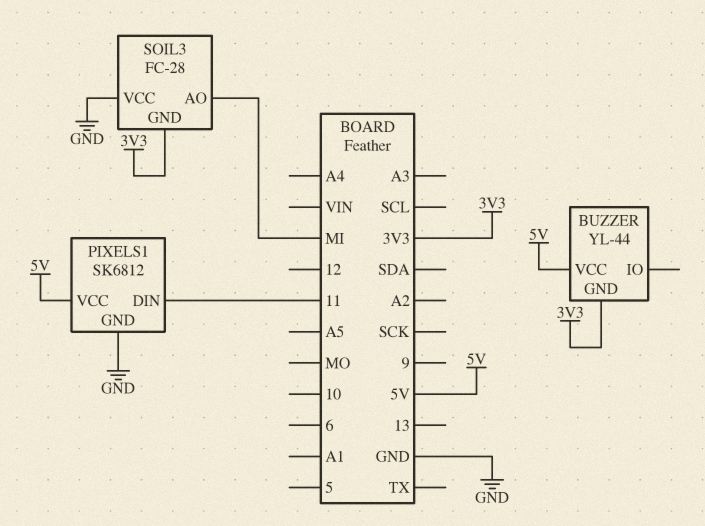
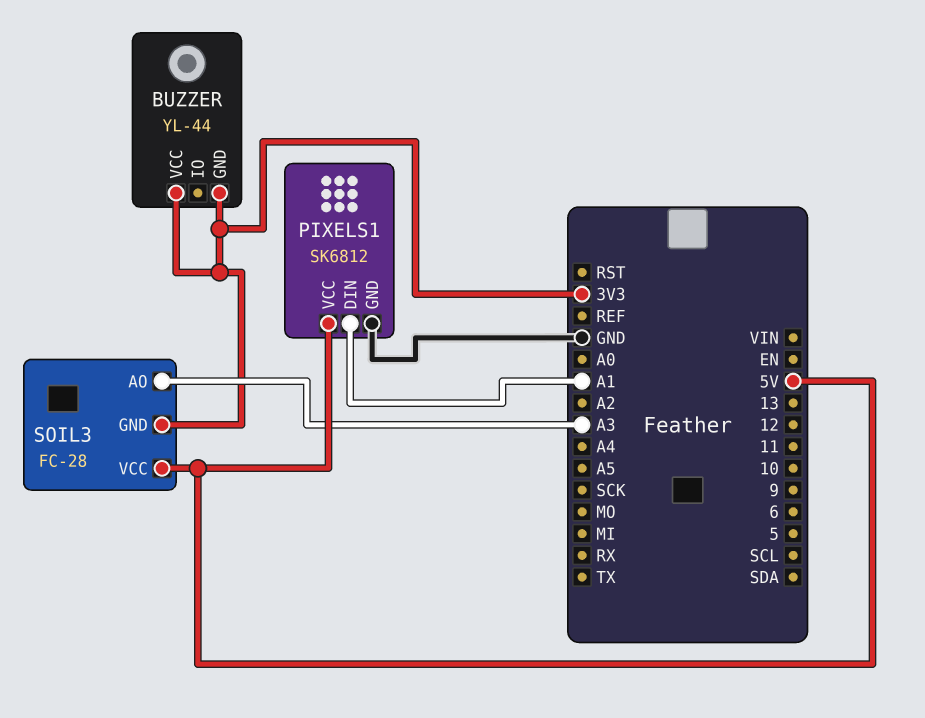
BUZZER pin VCC: 5V -> 3V3
PIXELS1 pin DIN: 11 -> A1
SOIL3 pin AO: MI -> A3
SOIL3 pin VCC: GND -> 5V

